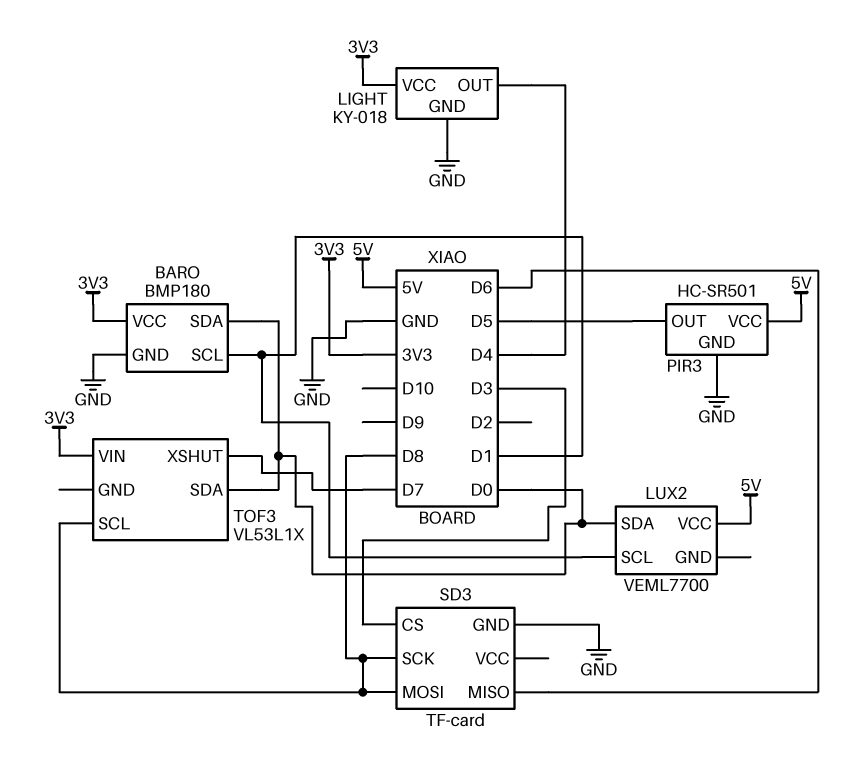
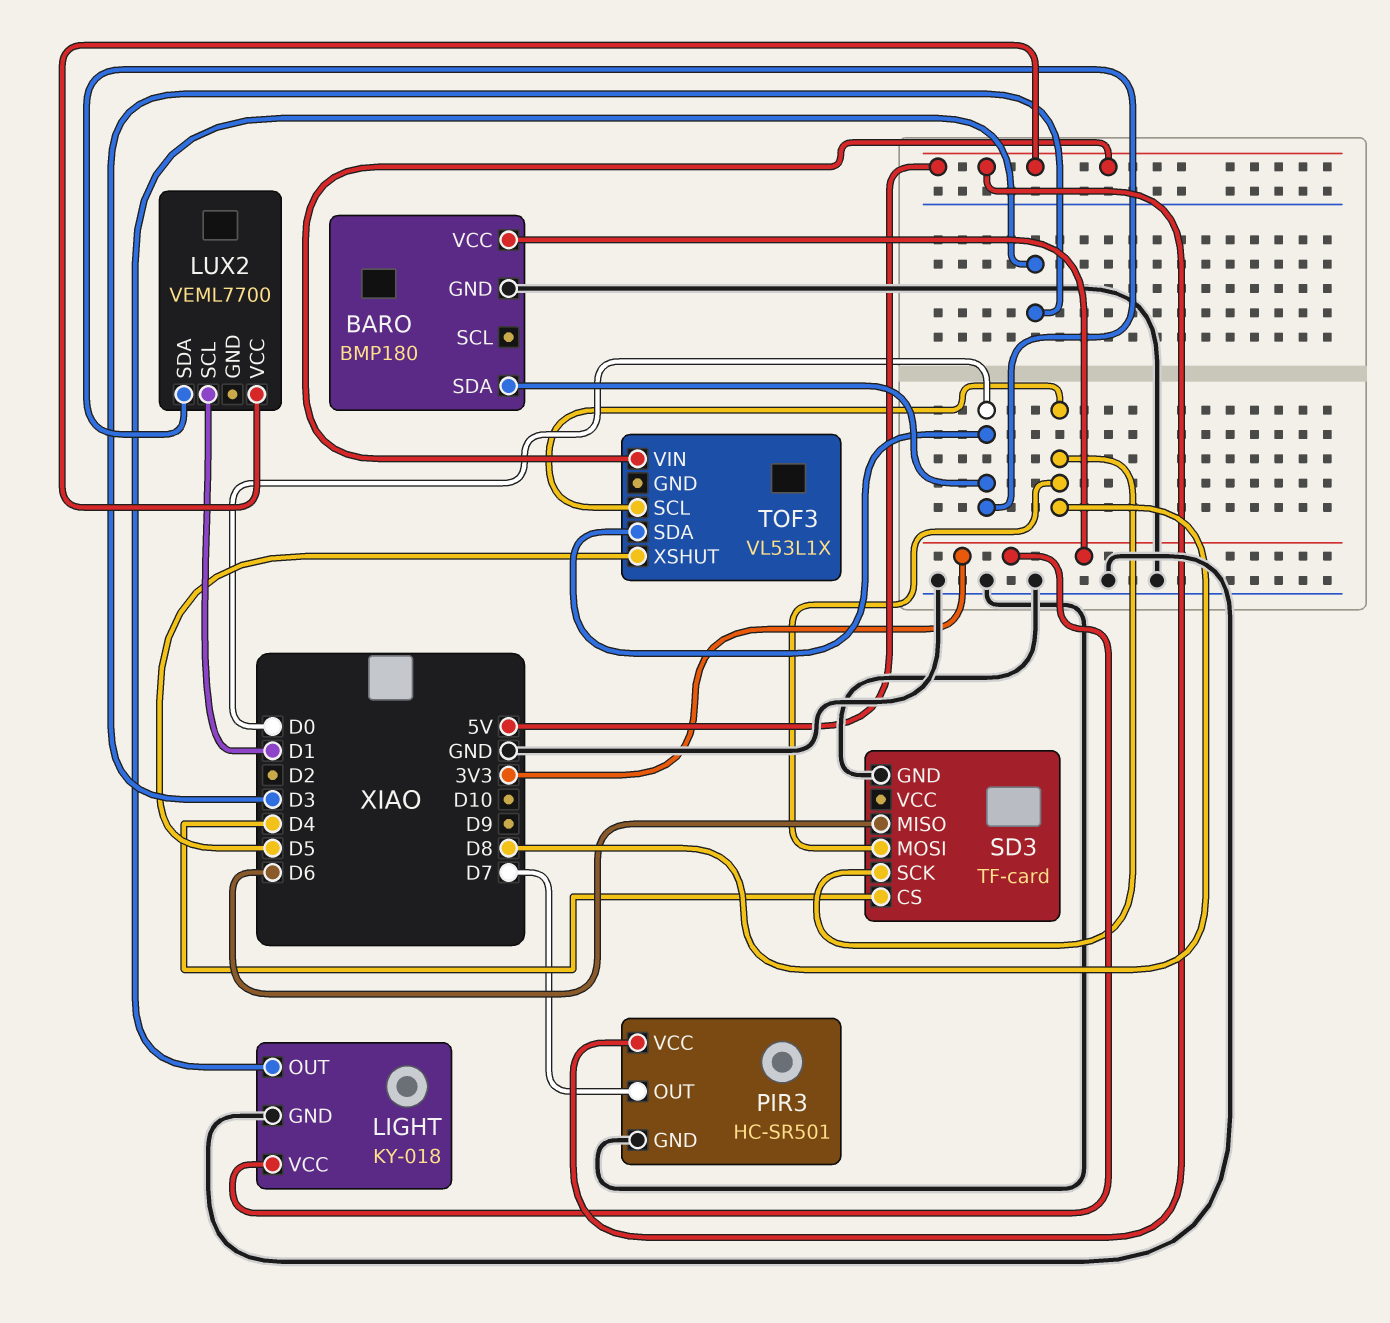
BARO pin SCL: D1 -> none
LIGHT pin OUT: D4 -> D3
PIR3 pin OUT: D5 -> D7
SD3 pin CS: D3 -> D4
TOF3 pin VIN: 3V3 -> 5V
TOF3 pin XSHUT: D7 -> D5

